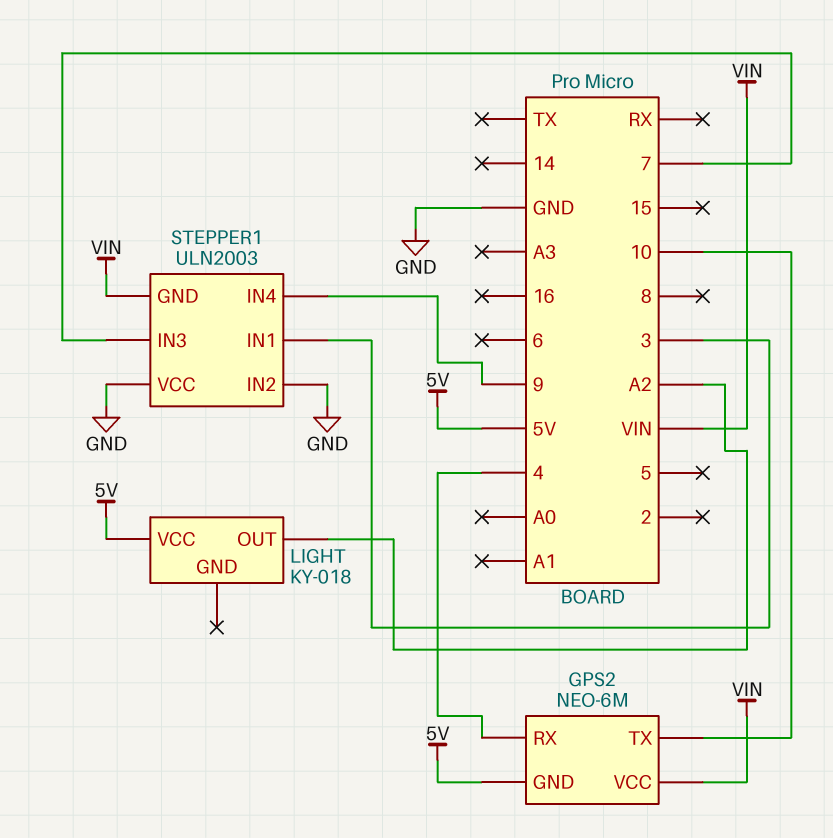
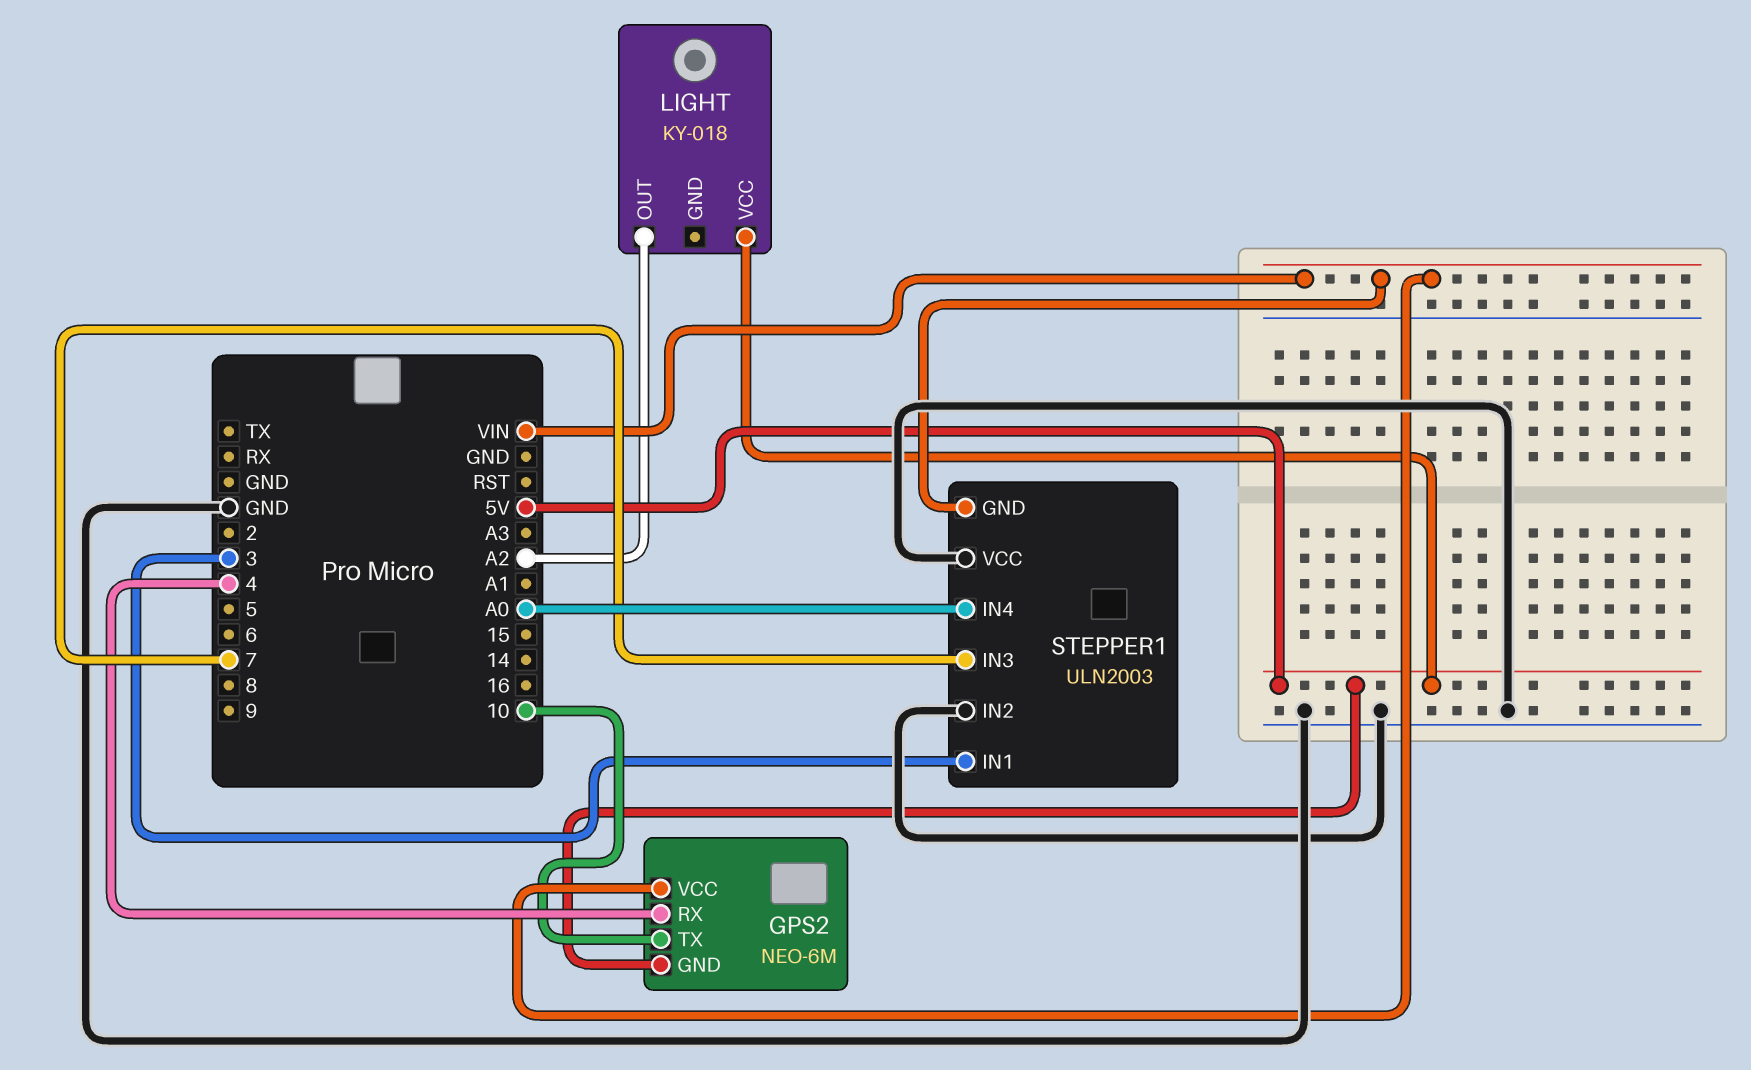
STEPPER1 pin IN4: 9 -> A0

